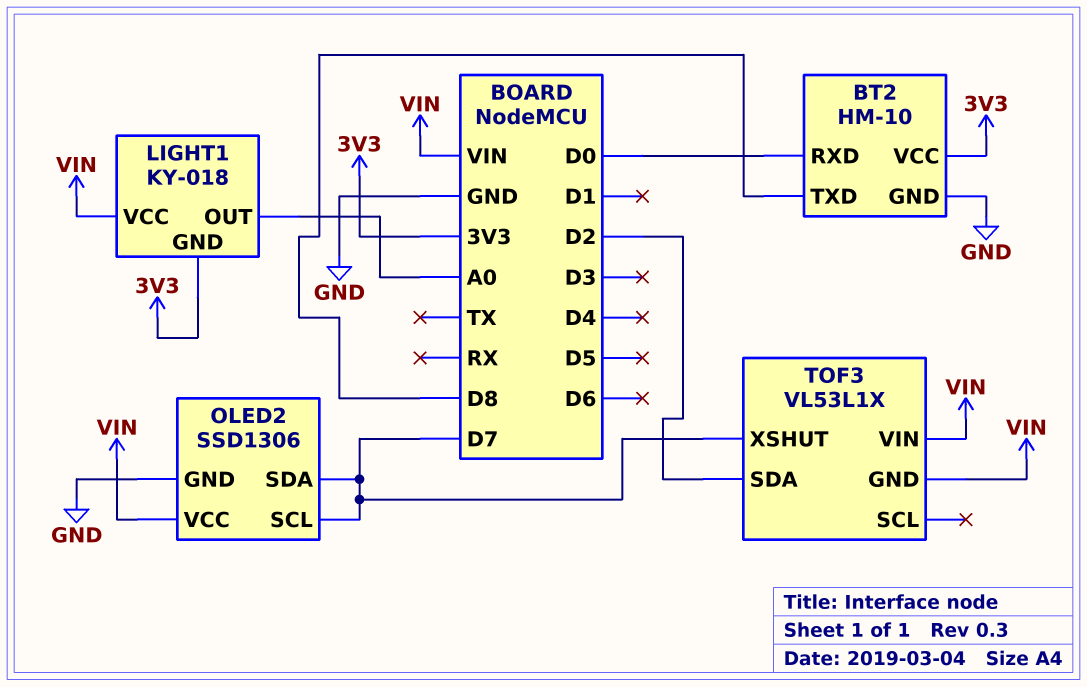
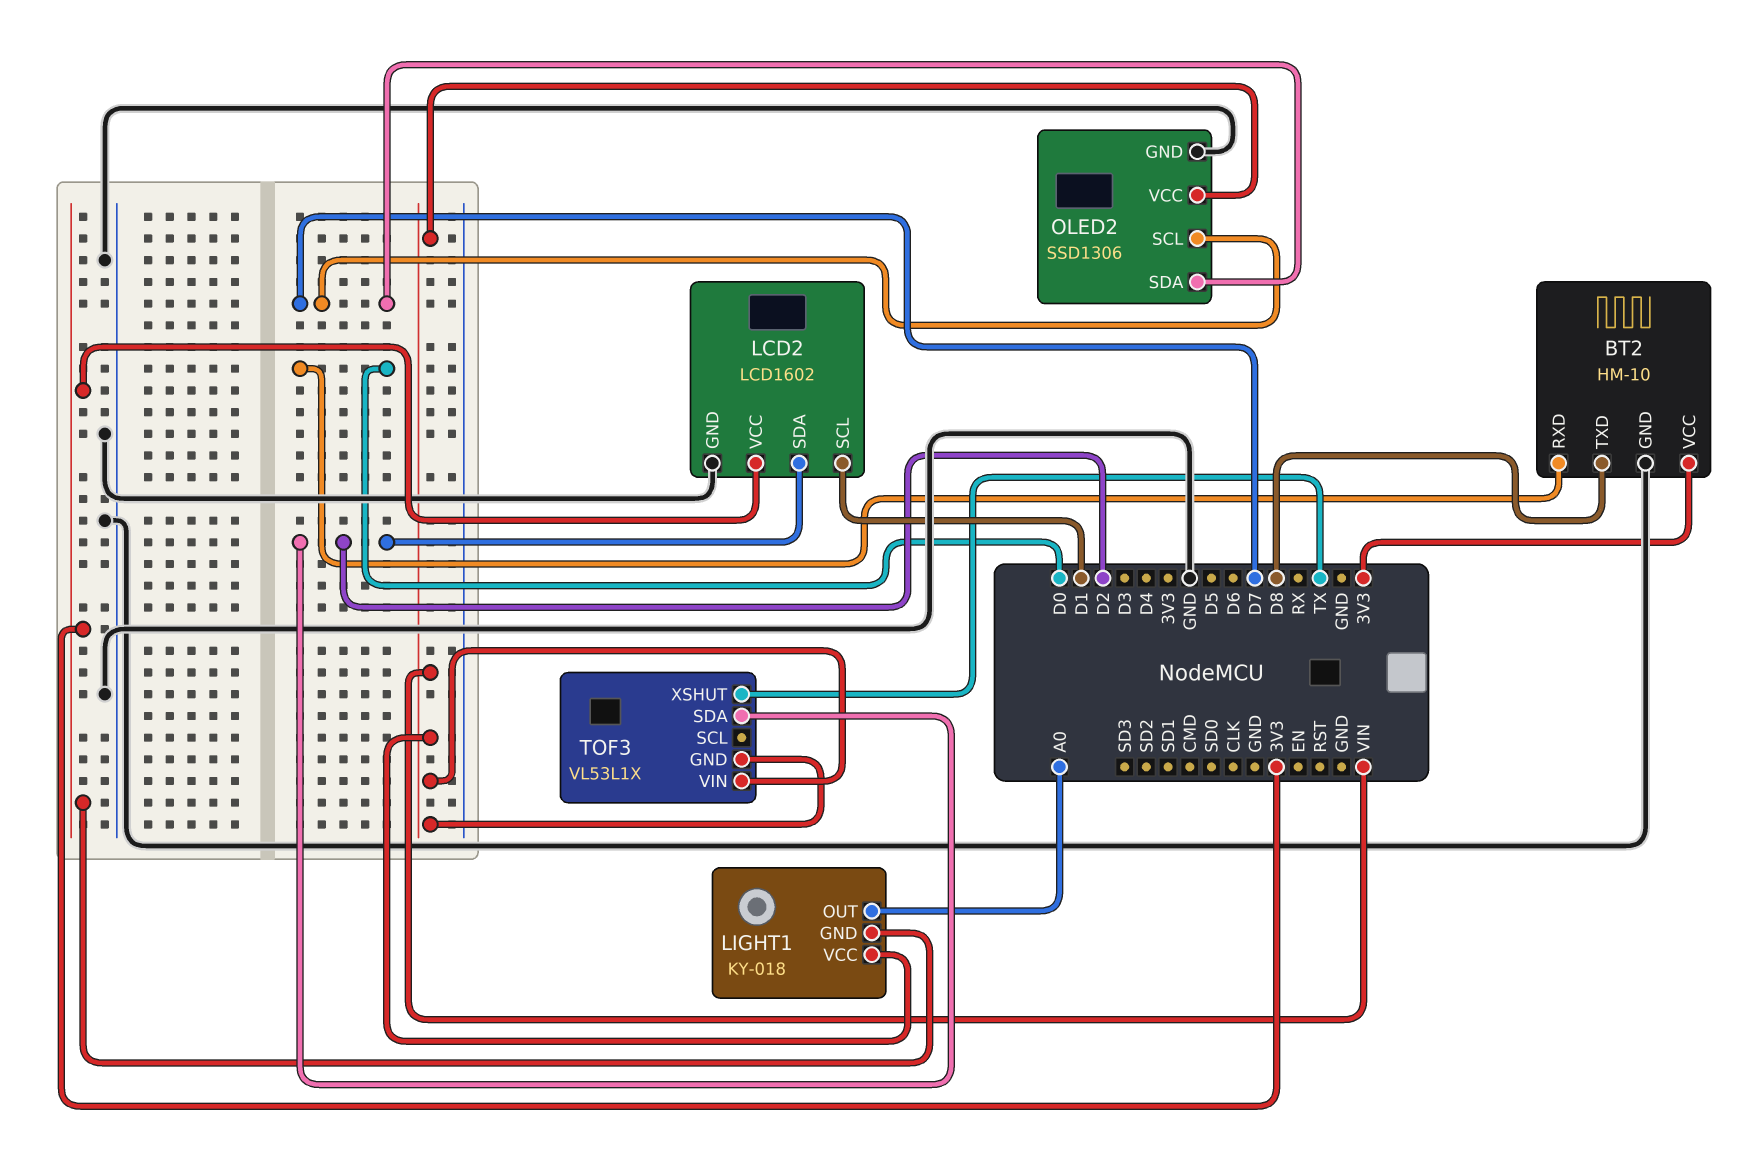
LCD2: none -> LCD1602
LCD2 pin GND: none -> GND
LCD2 pin SCL: none -> D1
LCD2 pin SDA: none -> D2
LCD2 pin VCC: none -> 3V3
TOF3 pin XSHUT: D7 -> TX

